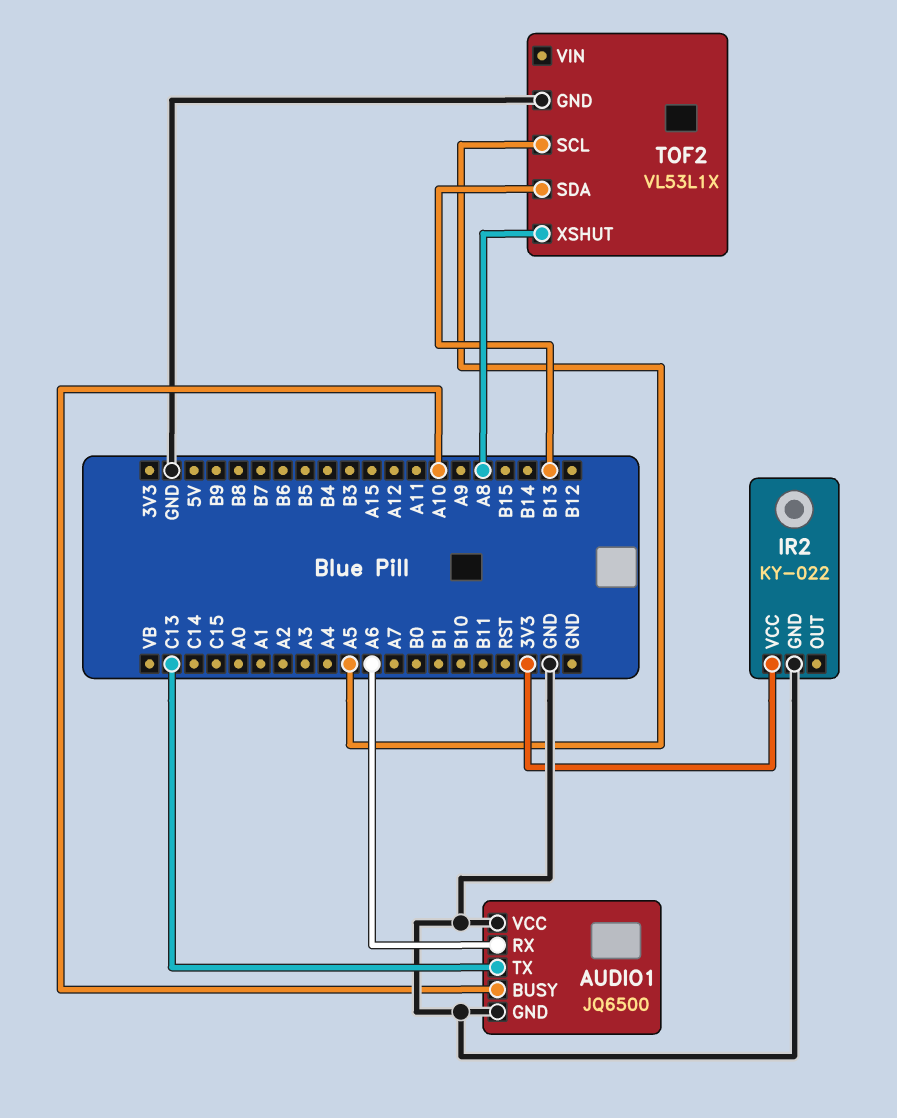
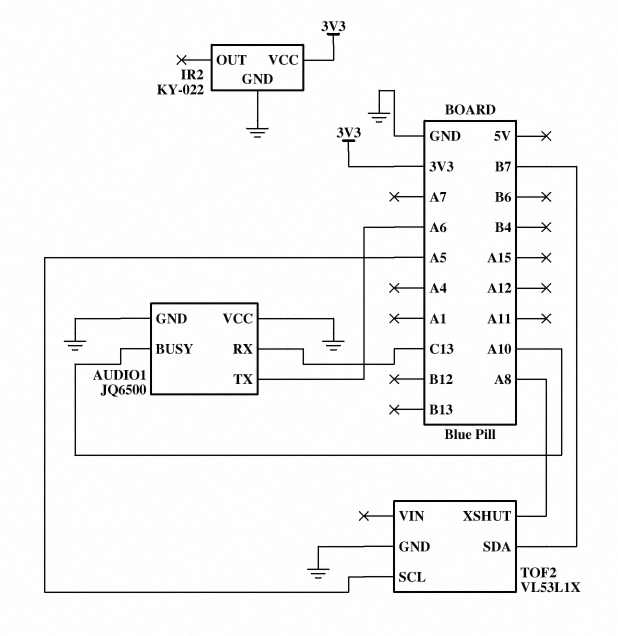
AUDIO1 pin RX: A6 -> C13
AUDIO1 pin TX: C13 -> A6
TOF2 pin SDA: B13 -> B7

